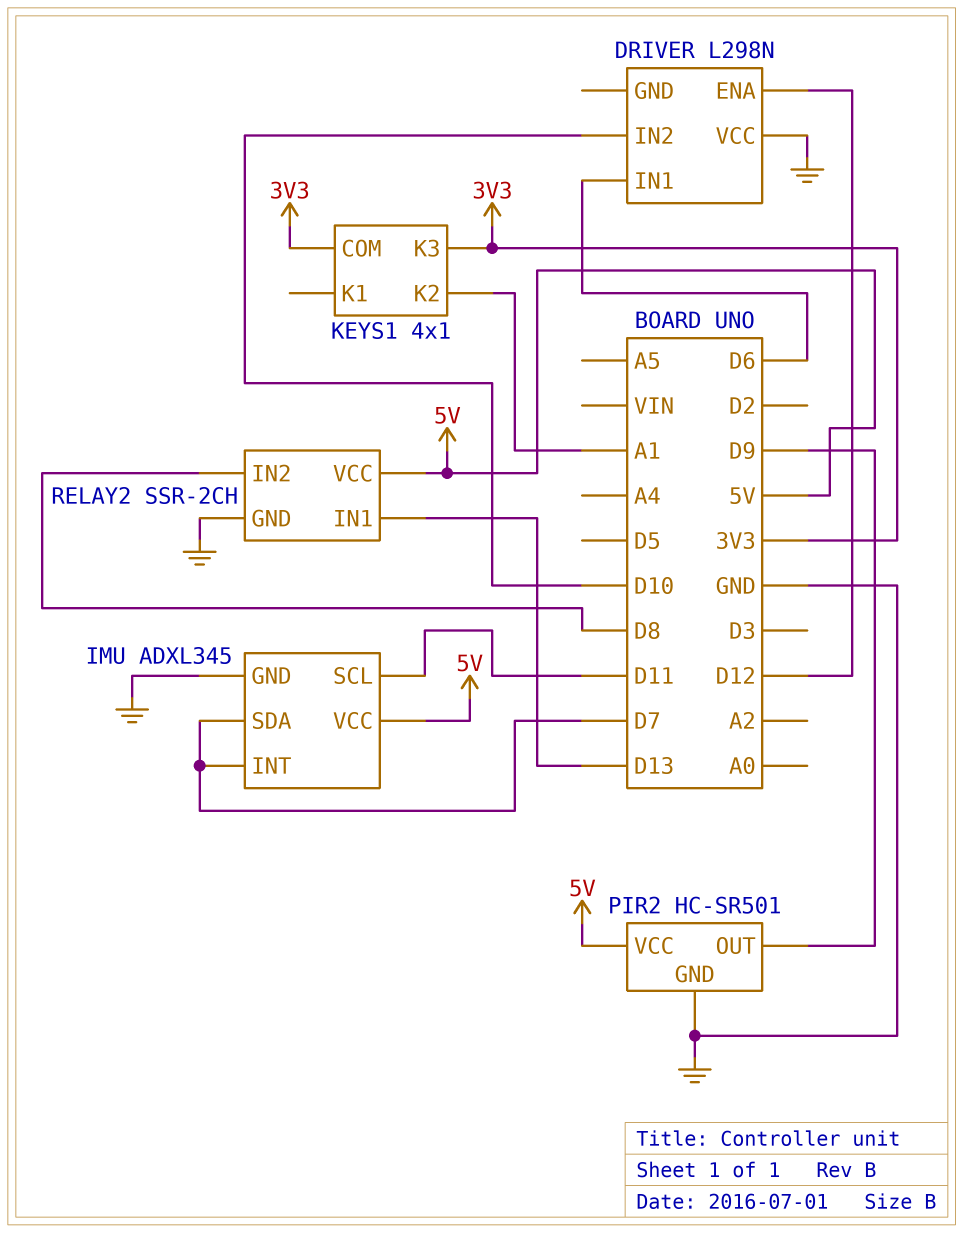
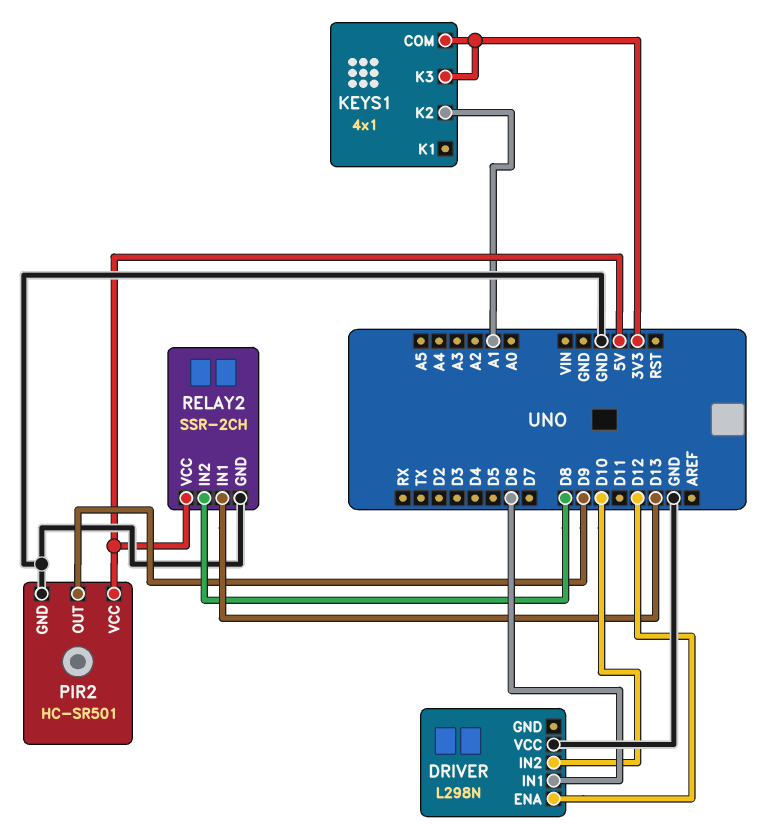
IMU: ADXL345 -> none
IMU pin GND: GND -> none
IMU pin INT: D7 -> none
IMU pin SCL: D11 -> none
IMU pin SDA: D7 -> none
IMU pin VCC: 5V -> none

